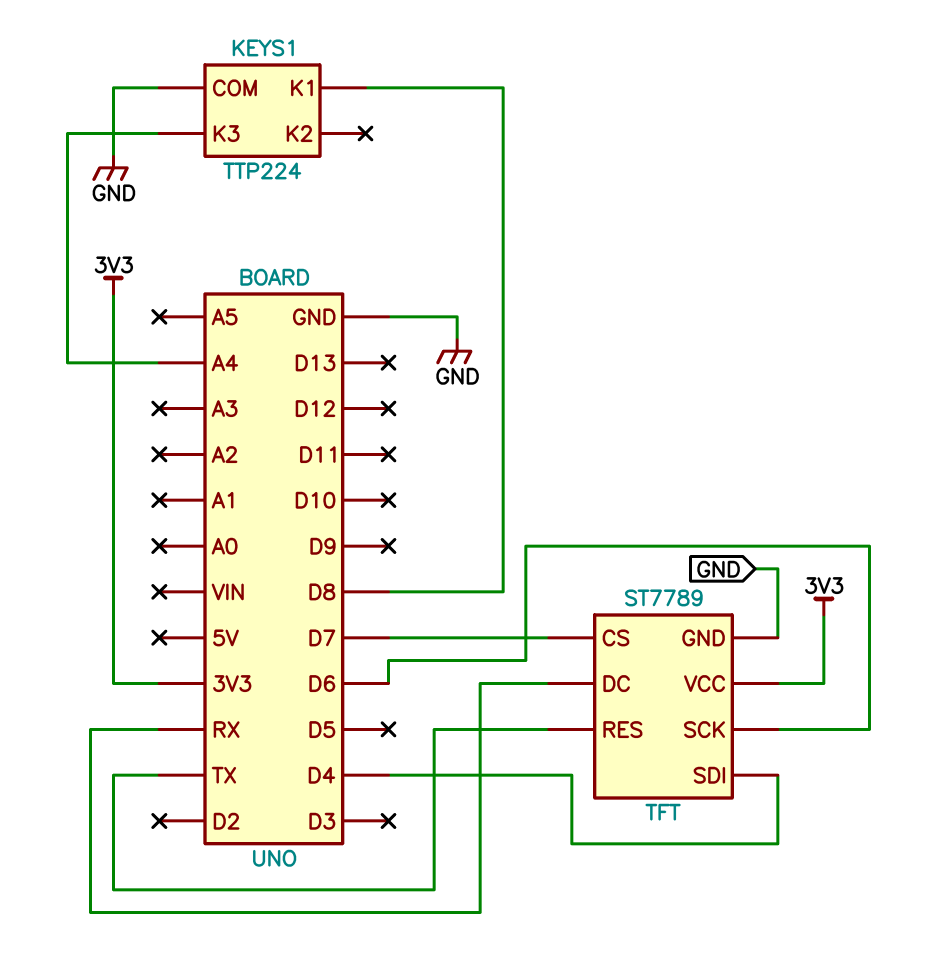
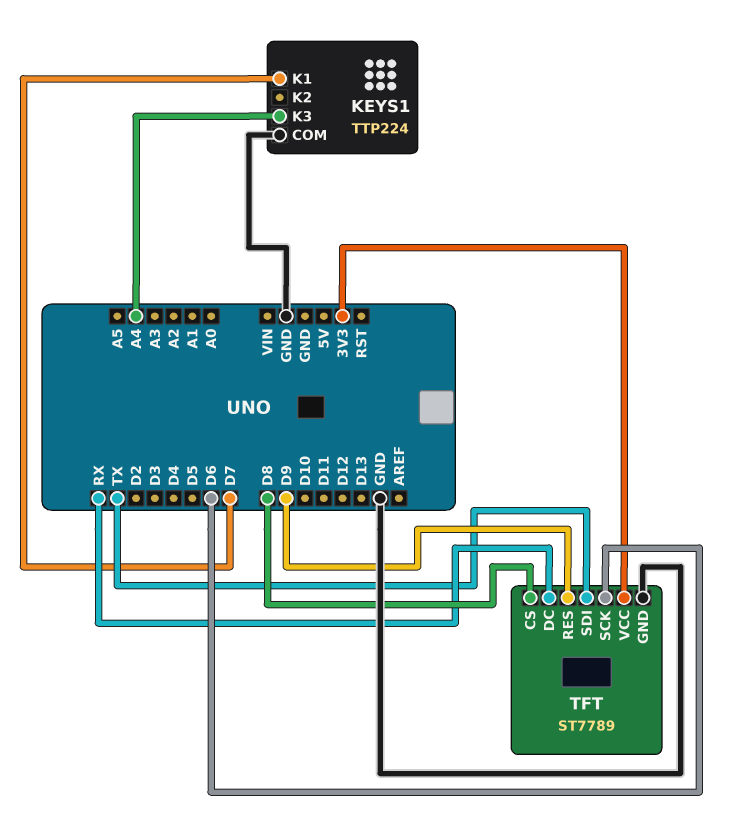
KEYS1 pin K1: D8 -> D7
TFT pin CS: D7 -> D8
TFT pin RES: TX -> D9
TFT pin SDI: D4 -> TX

